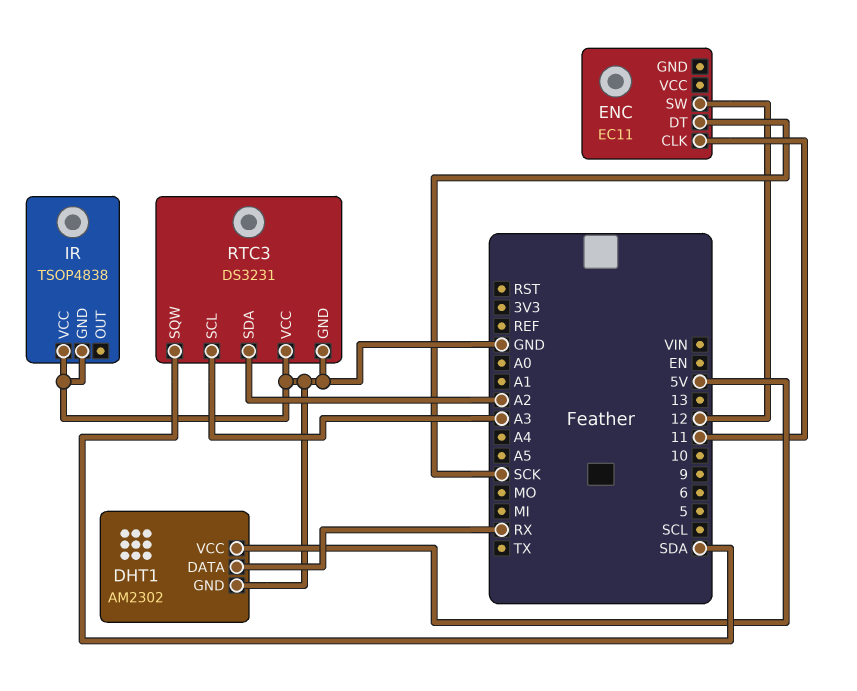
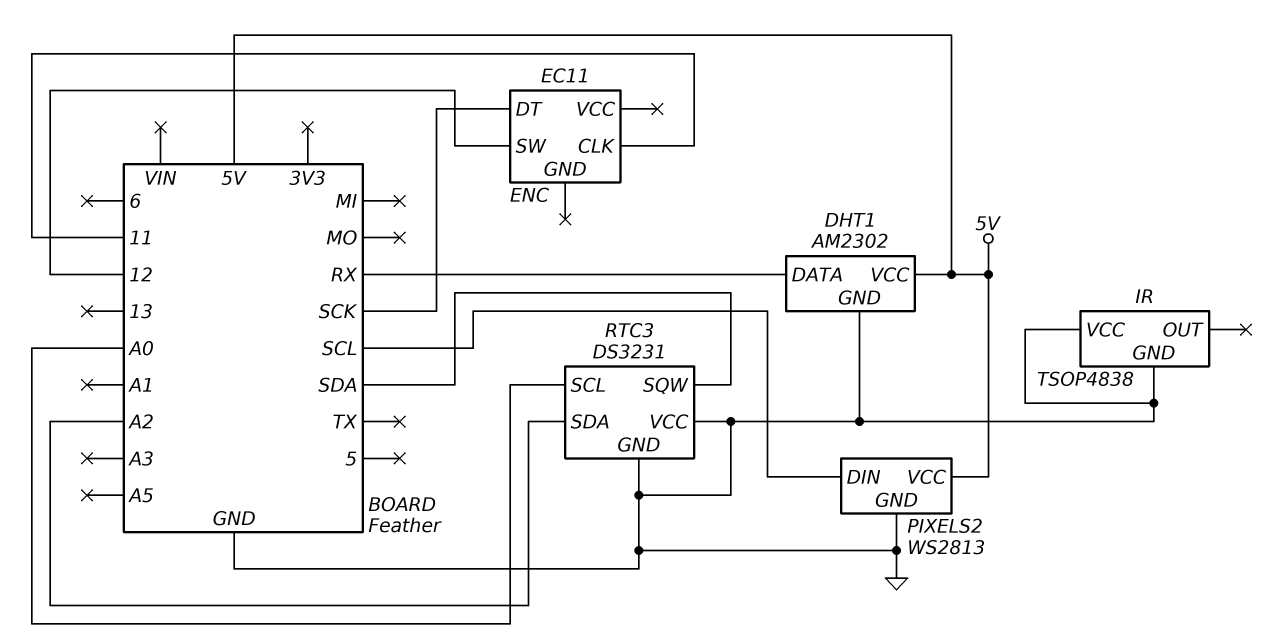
PIXELS2: none -> WS2813
PIXELS2 pin DIN: none -> SCL
PIXELS2 pin GND: none -> GND
PIXELS2 pin VCC: none -> 5V
RTC3 pin SCL: A3 -> A0

